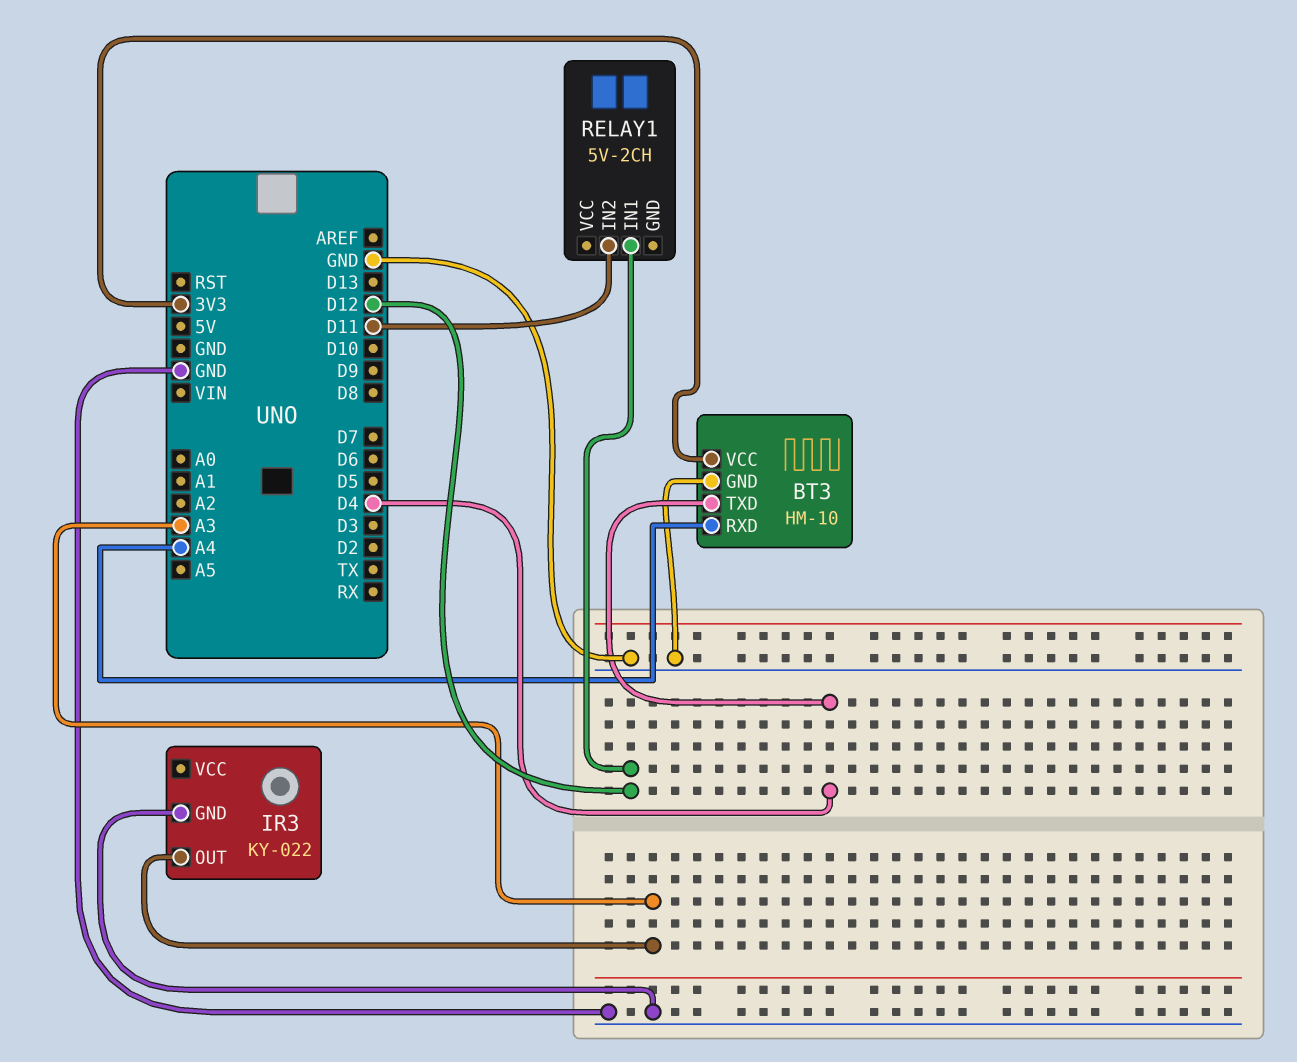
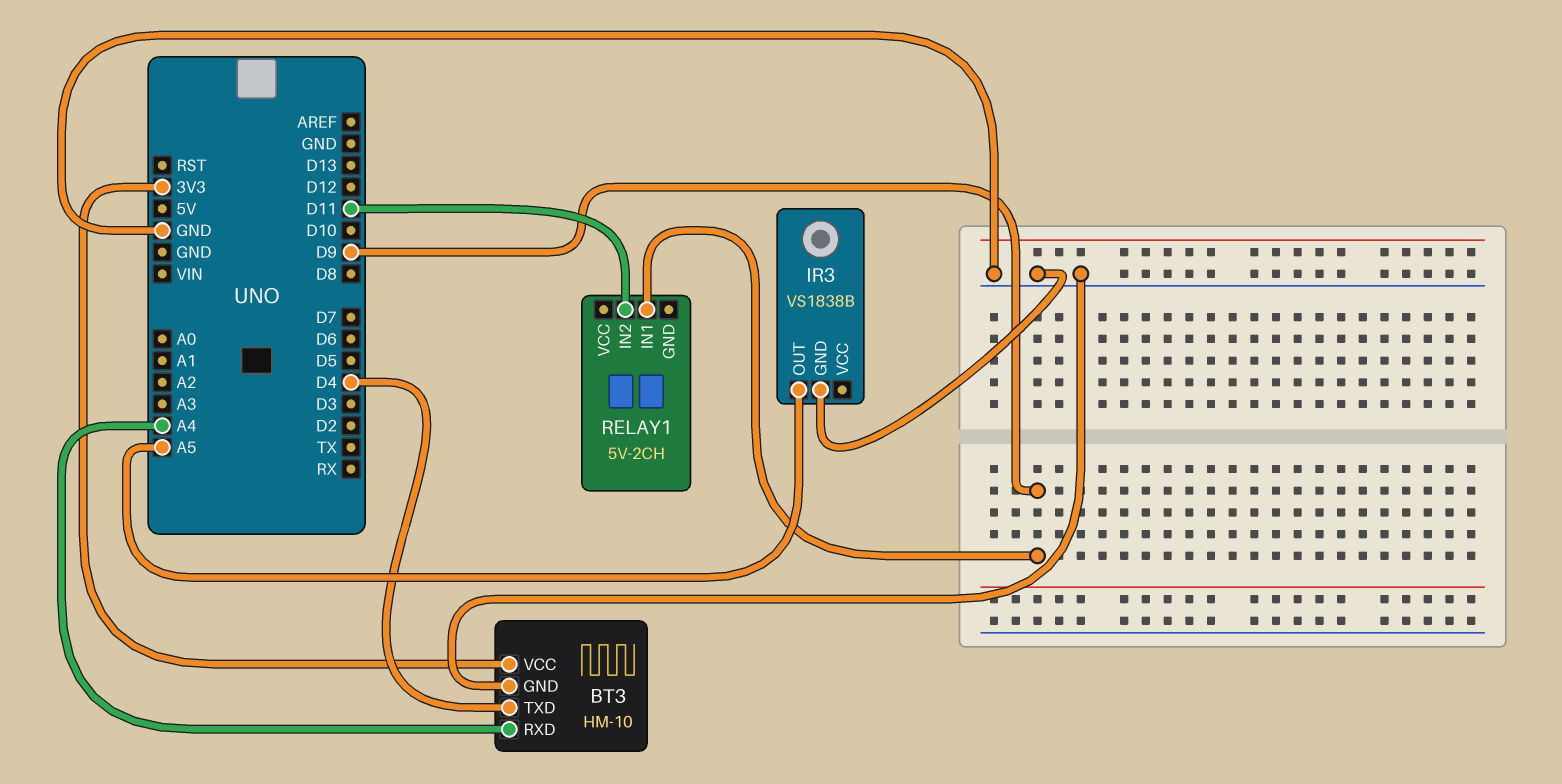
IR3: KY-022 -> VS1838B
IR3 pin OUT: A3 -> A5
RELAY1 pin IN1: D12 -> D9

